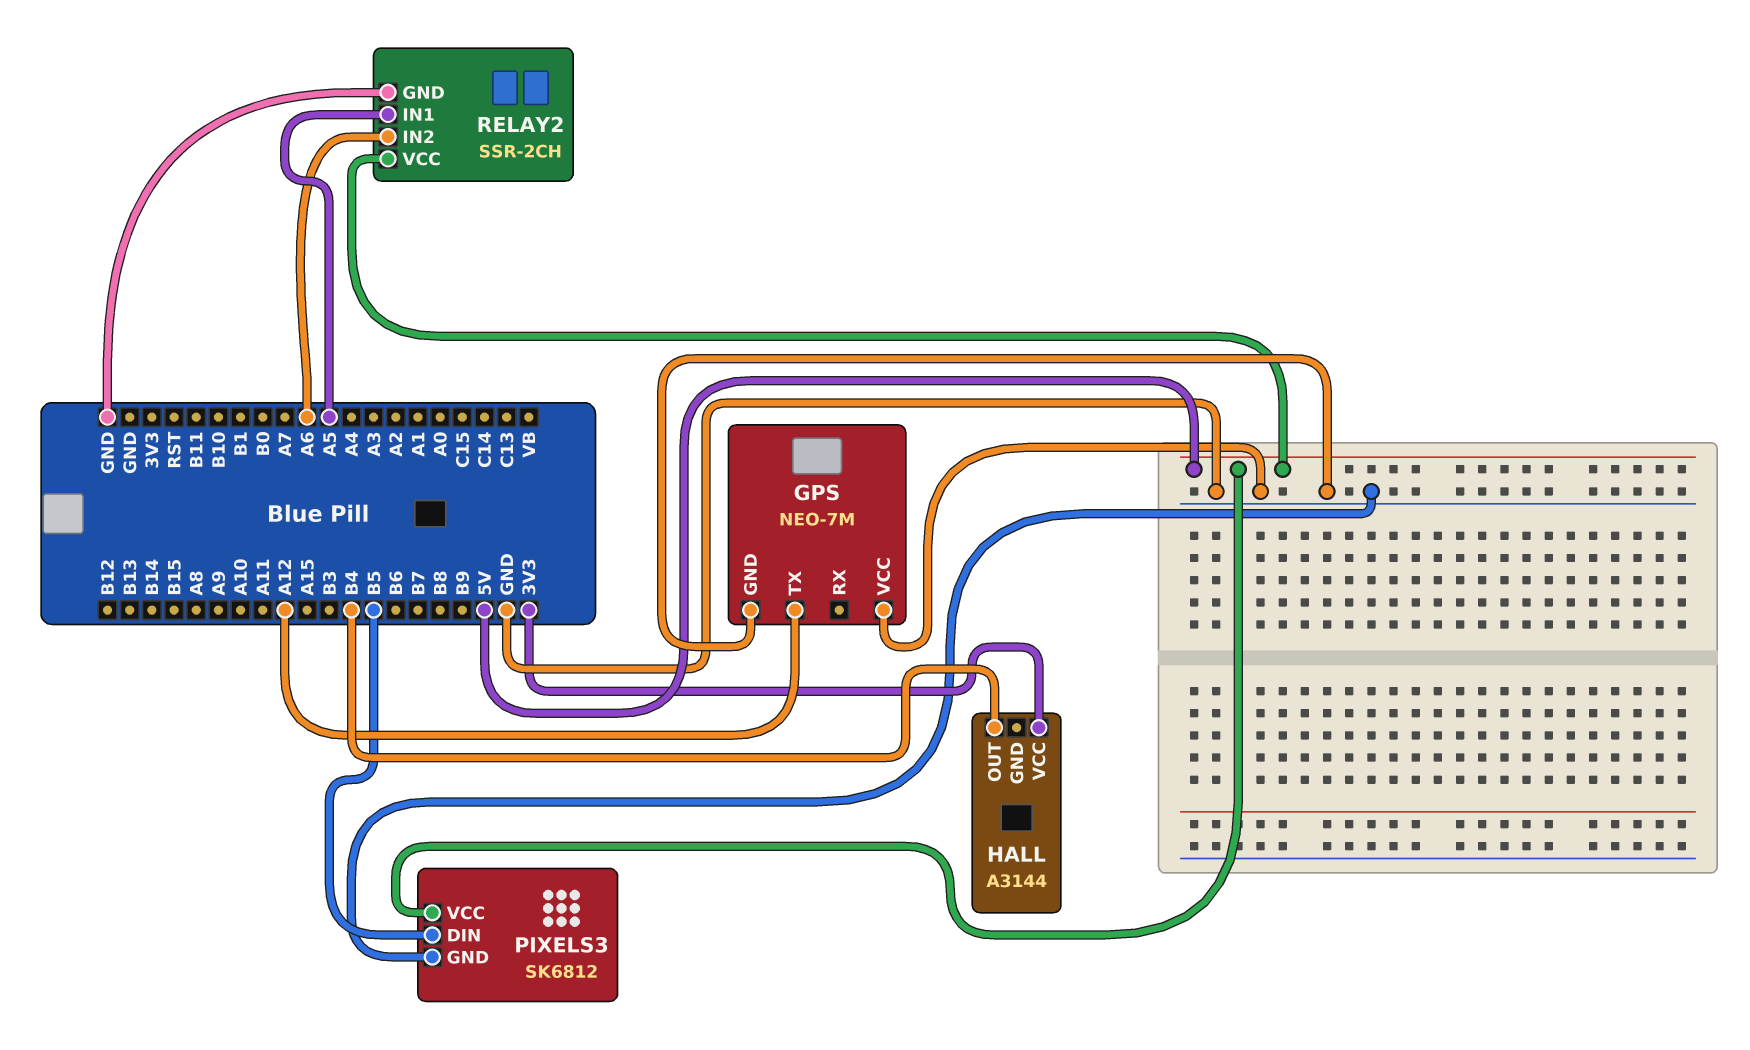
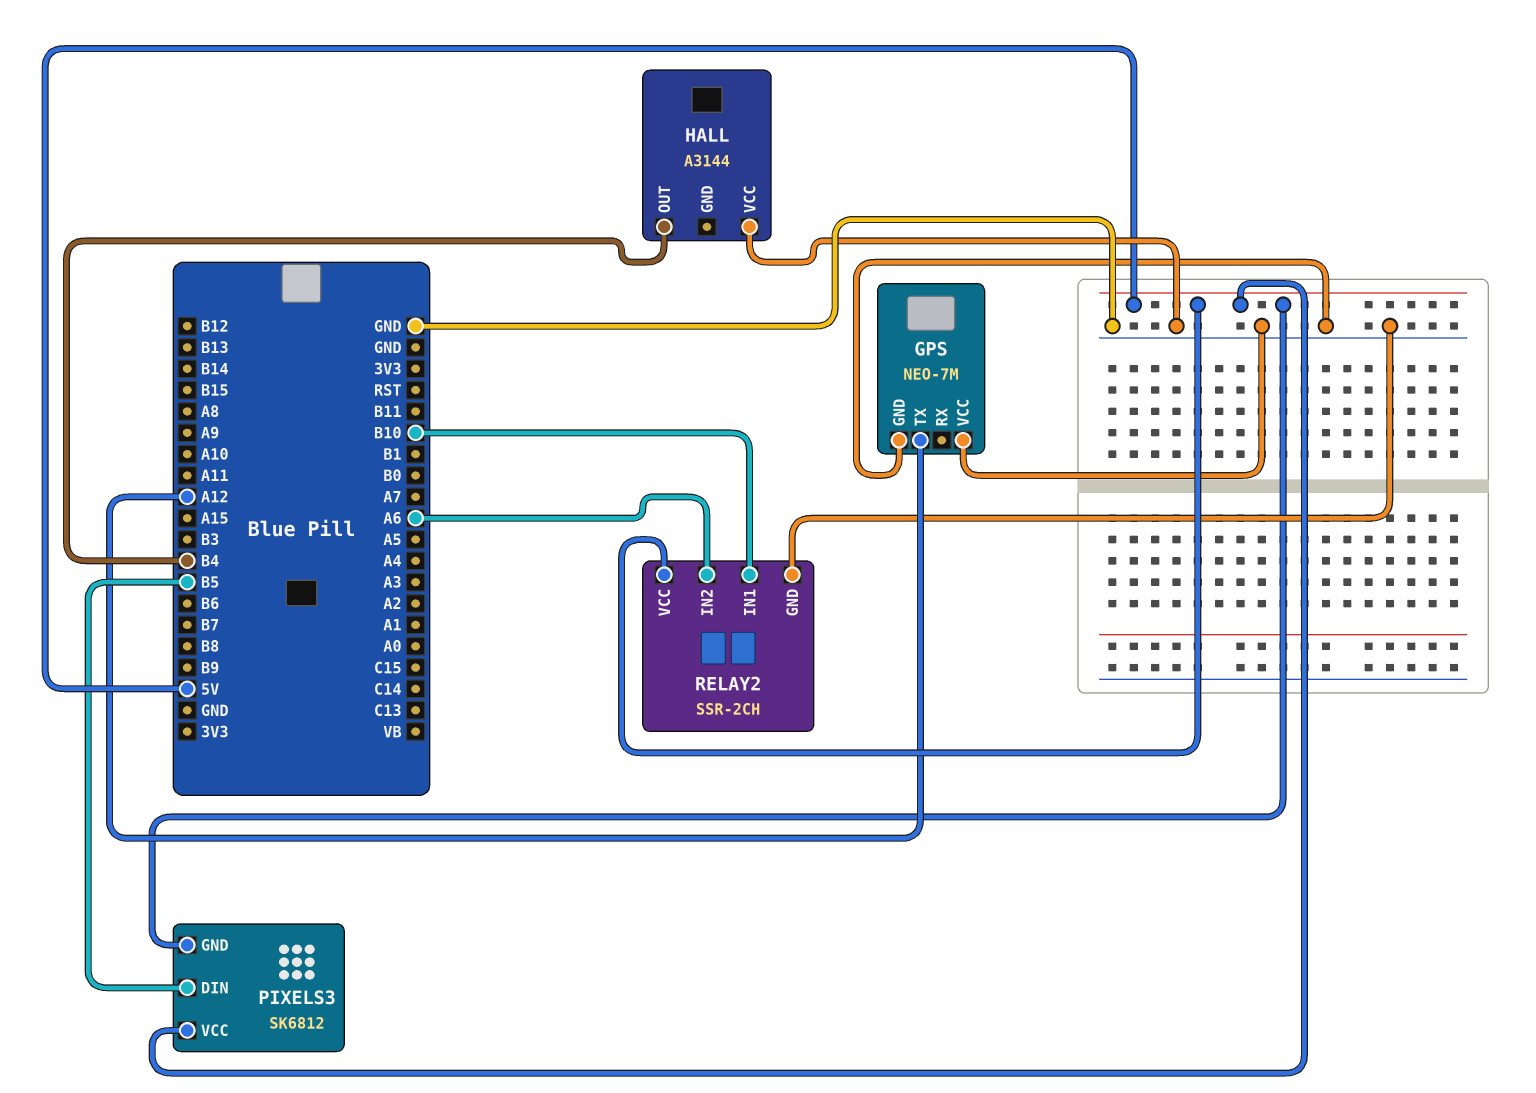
HALL pin VCC: 3V3 -> GND
PIXELS3 pin GND: GND -> 5V
RELAY2 pin IN1: A5 -> B10

